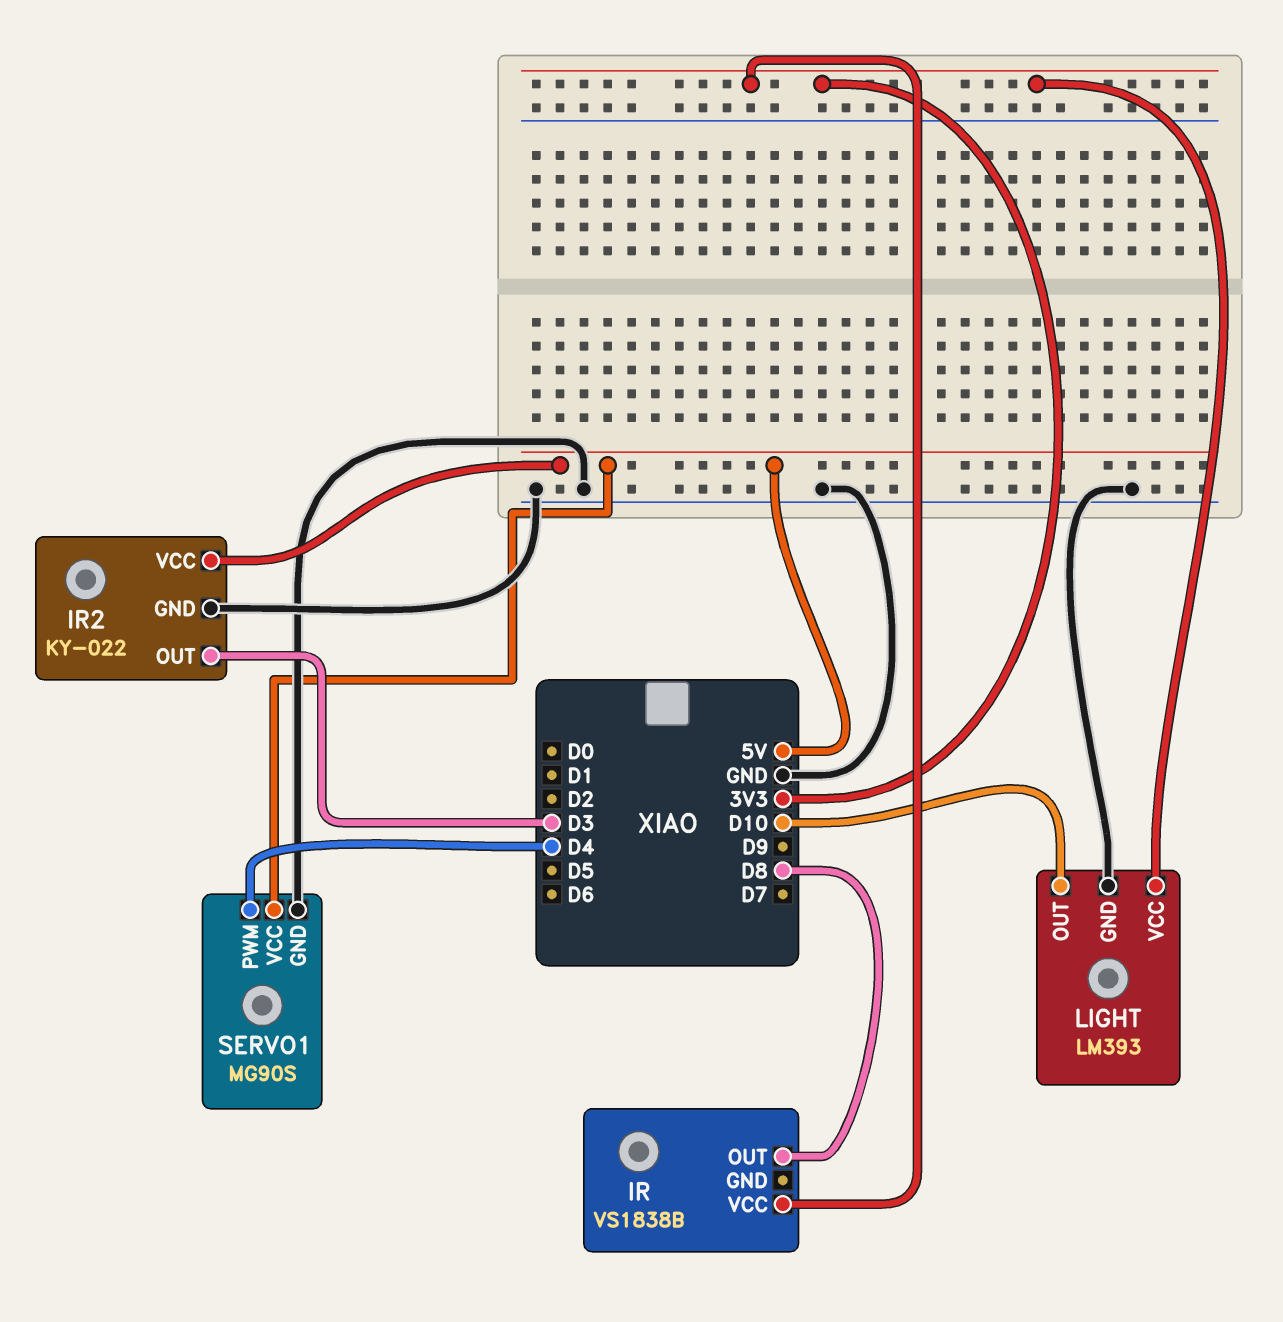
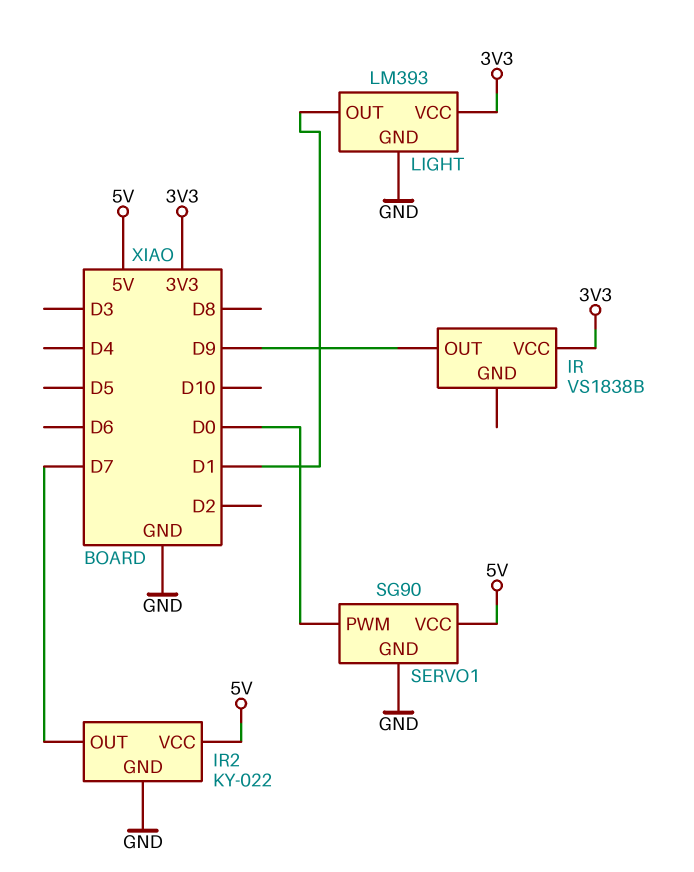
IR pin OUT: D8 -> D9
IR2 pin OUT: D3 -> D7
LIGHT pin OUT: D10 -> D1
SERVO1: MG90S -> SG90
SERVO1 pin PWM: D4 -> D0

